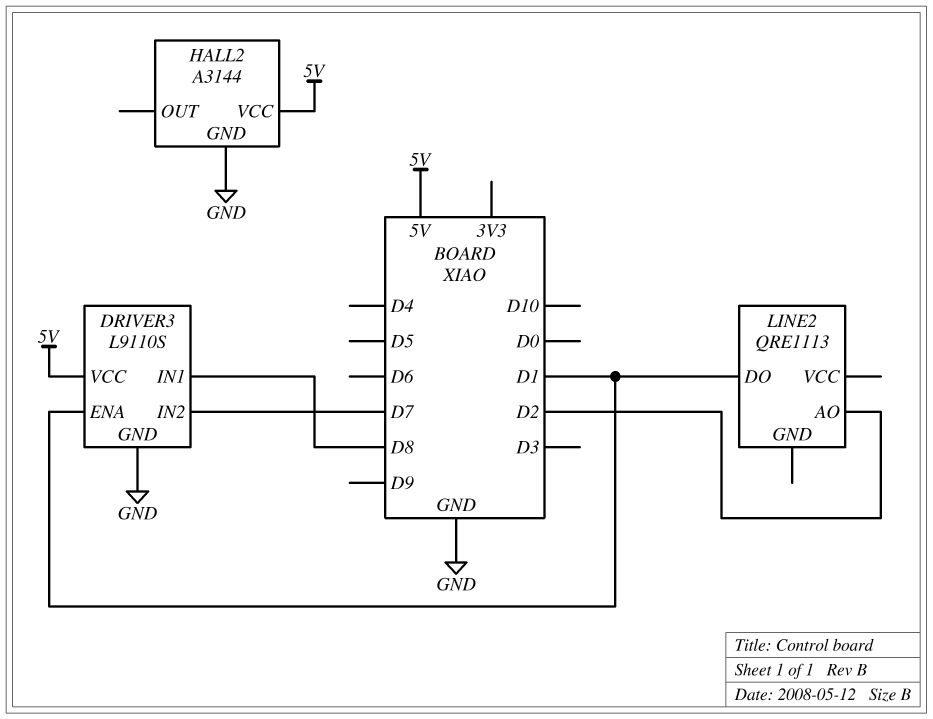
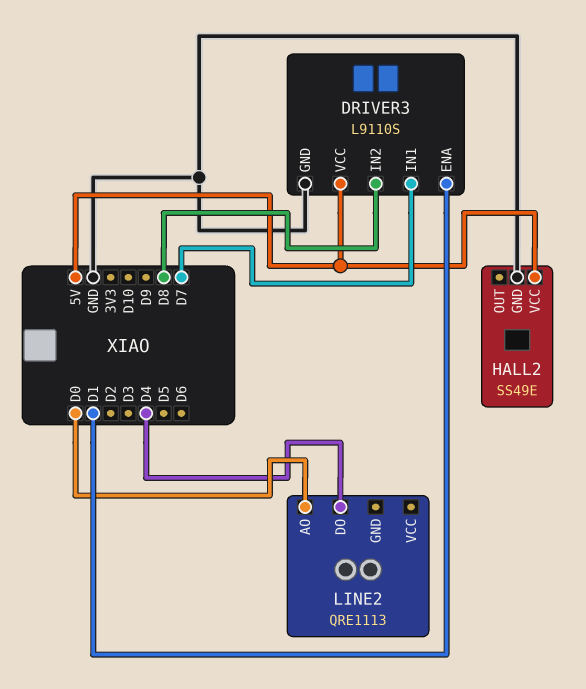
DRIVER3 pin IN1: D8 -> D7
DRIVER3 pin IN2: D7 -> D8
HALL2: A3144 -> SS49E
LINE2 pin AO: D2 -> D0
LINE2 pin DO: D1 -> D4

